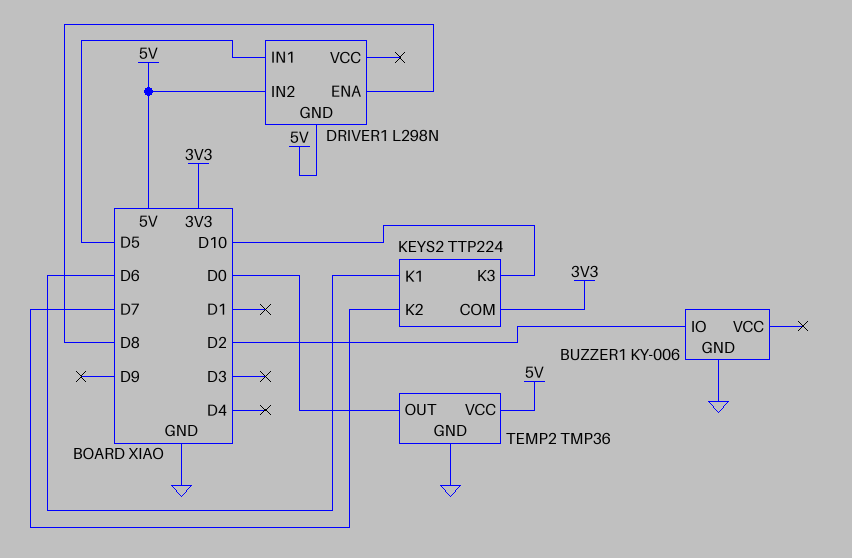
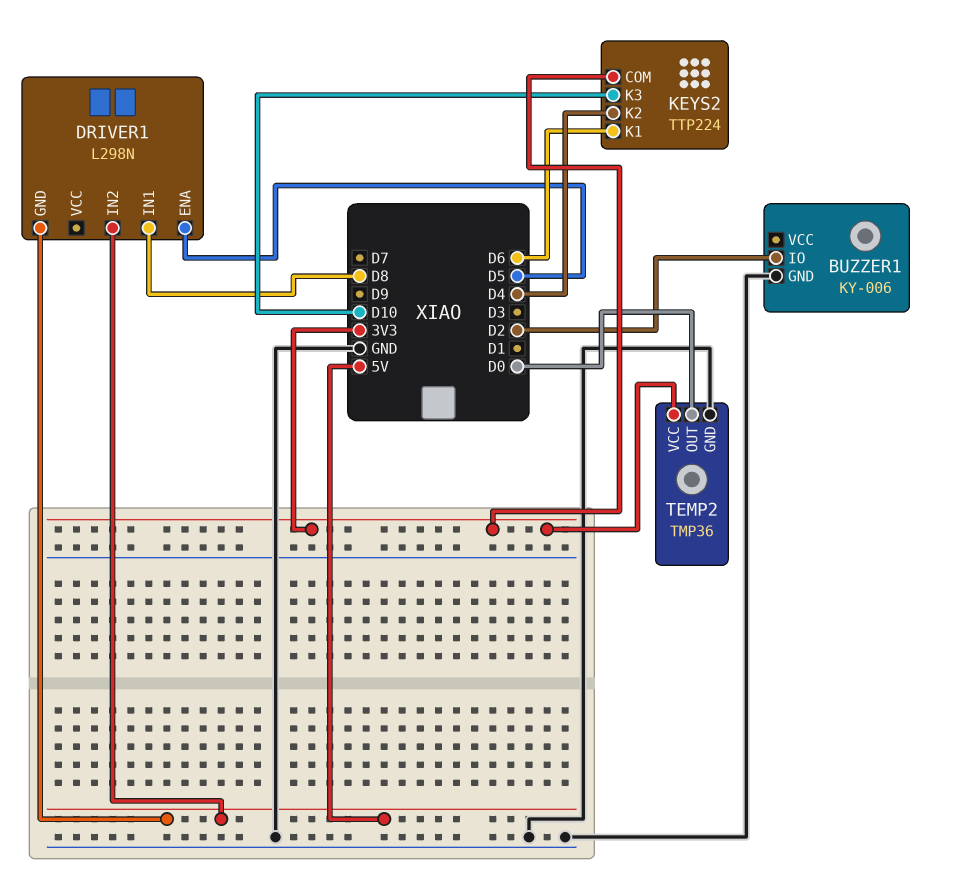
DRIVER1 pin ENA: D8 -> D5
DRIVER1 pin IN1: D5 -> D8
KEYS2 pin K2: D7 -> D4
TEMP2 pin VCC: 5V -> 3V3

